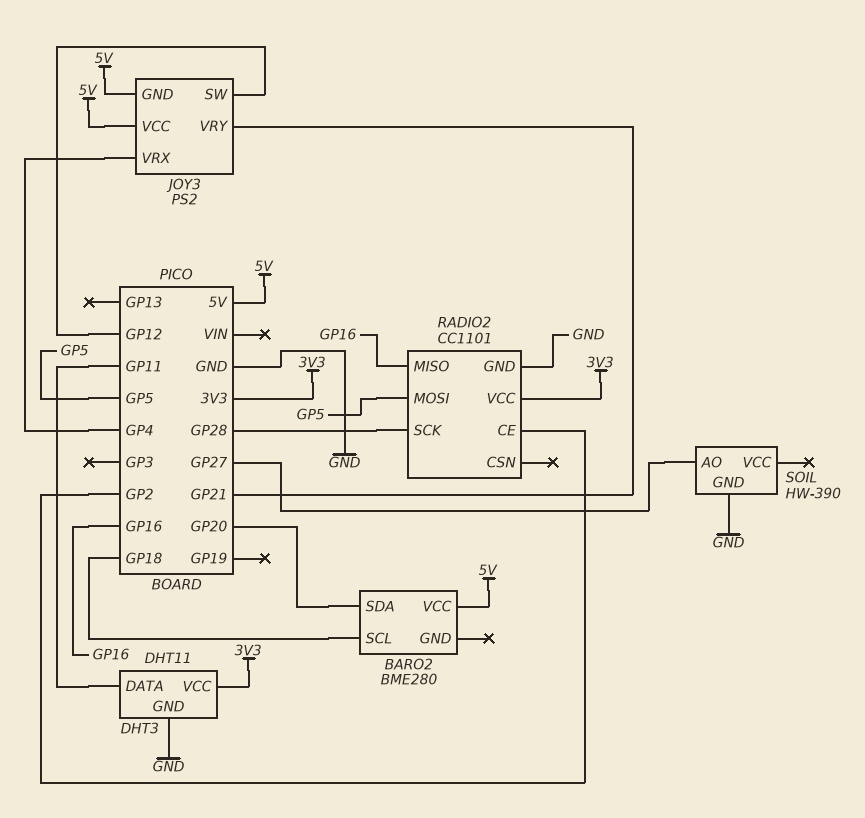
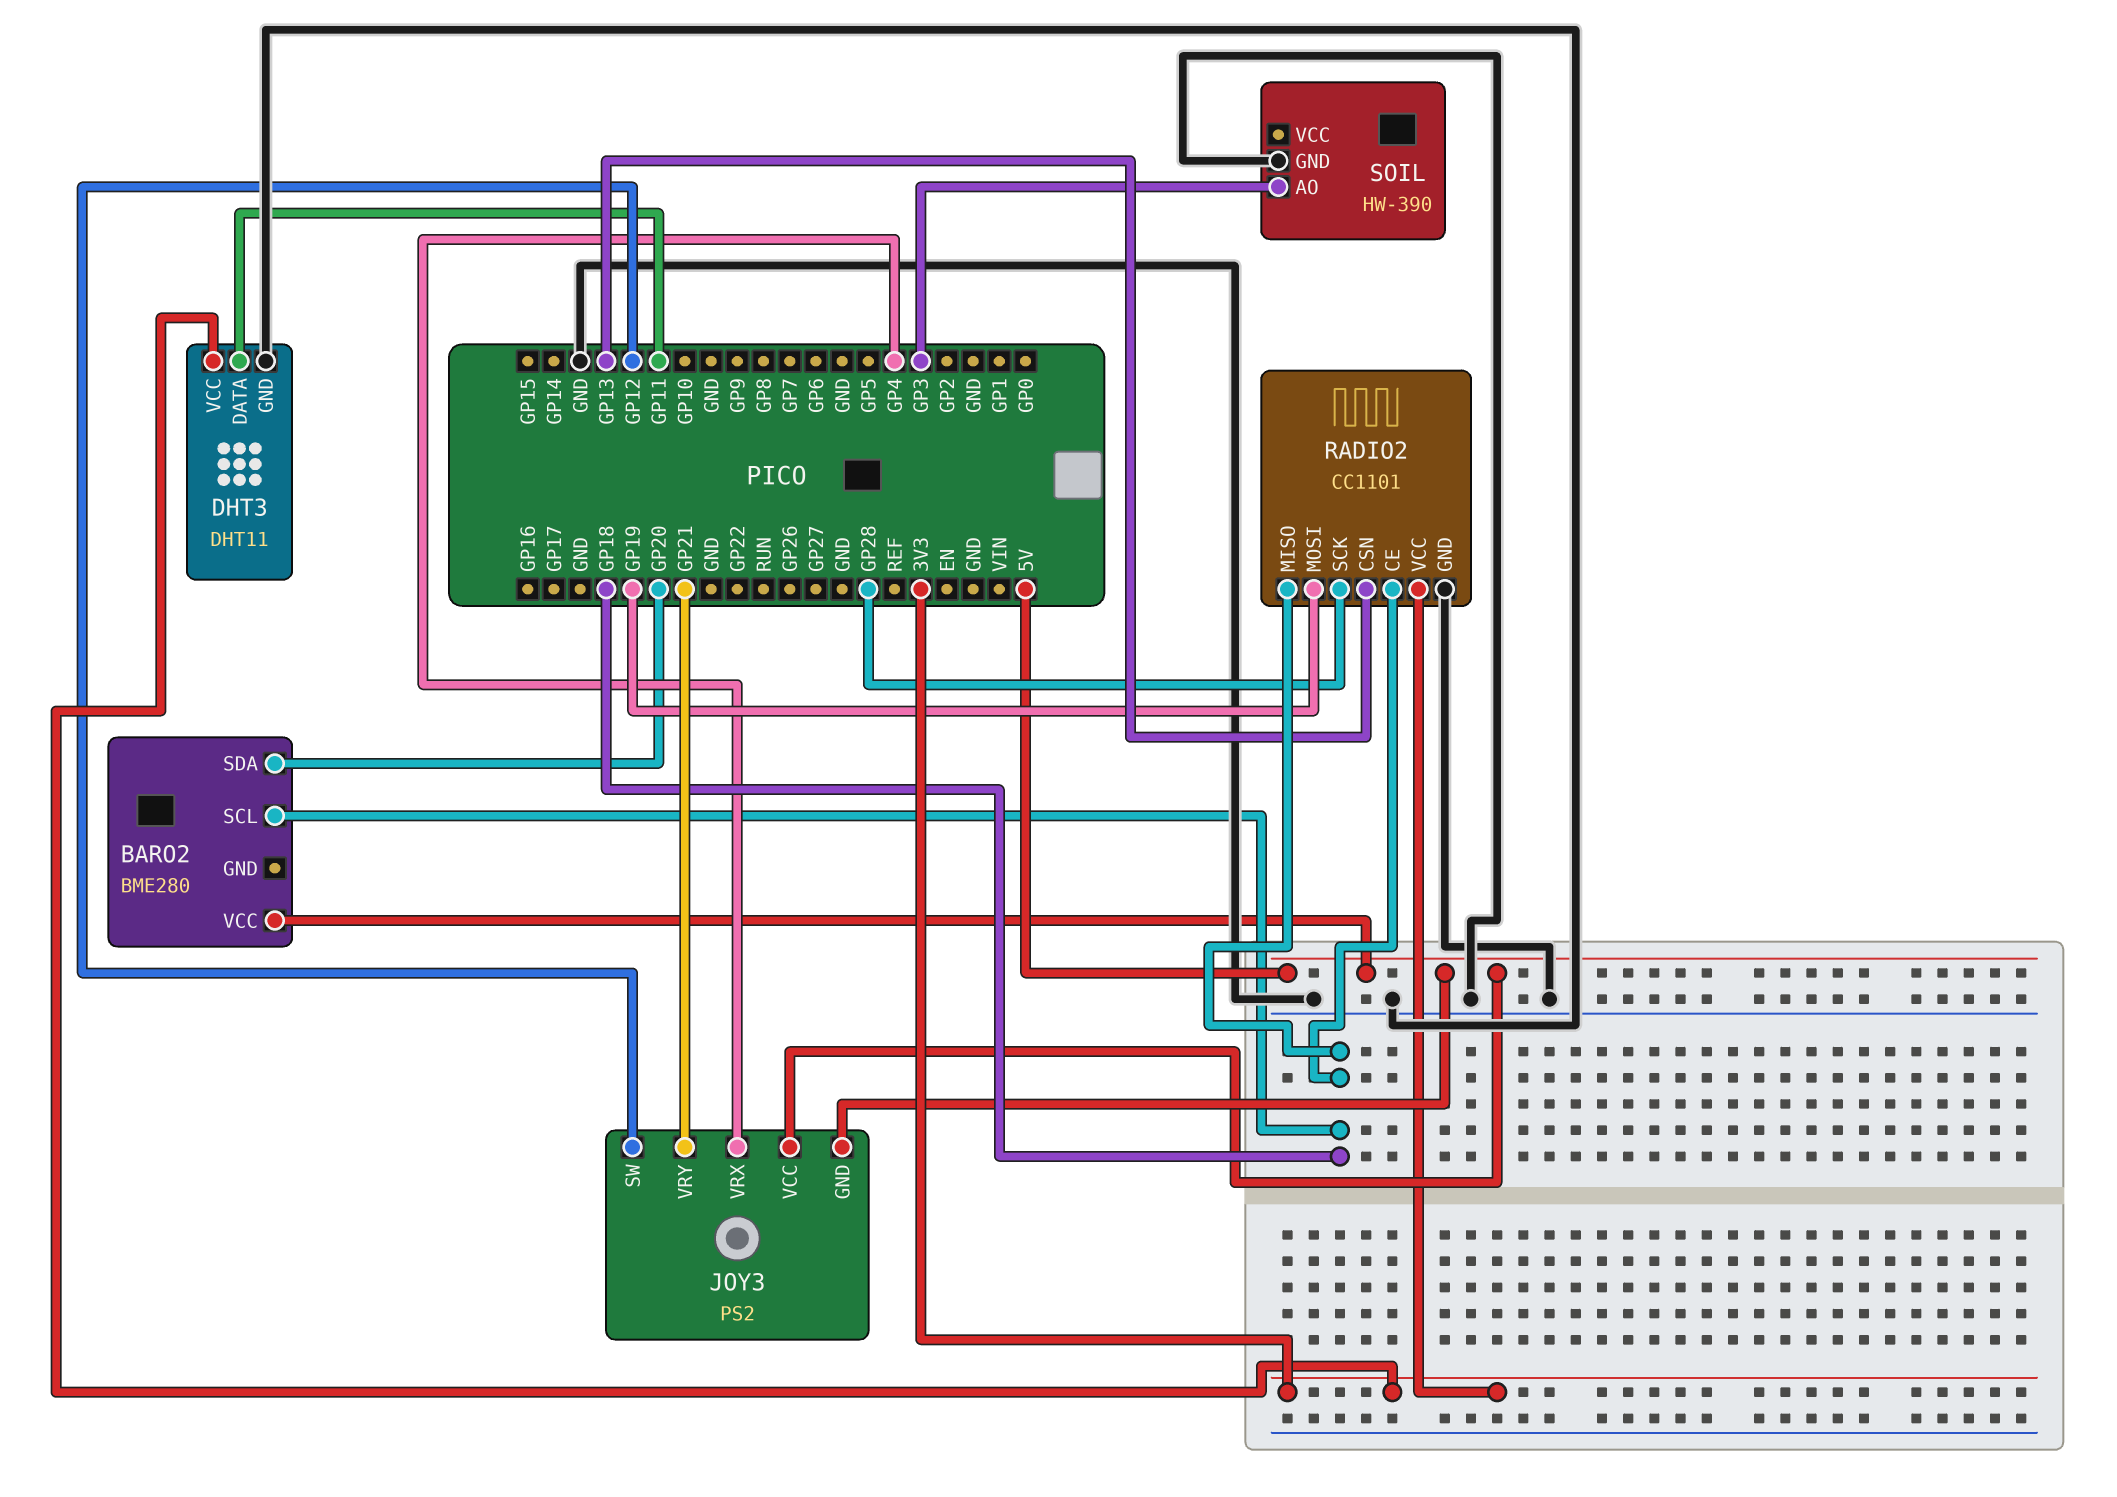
RADIO2 pin CE: GP2 -> GP18
RADIO2 pin CSN: none -> GP13
RADIO2 pin MISO: GP16 -> GP18
RADIO2 pin MOSI: GP5 -> GP19
SOIL pin AO: GP27 -> GP3

